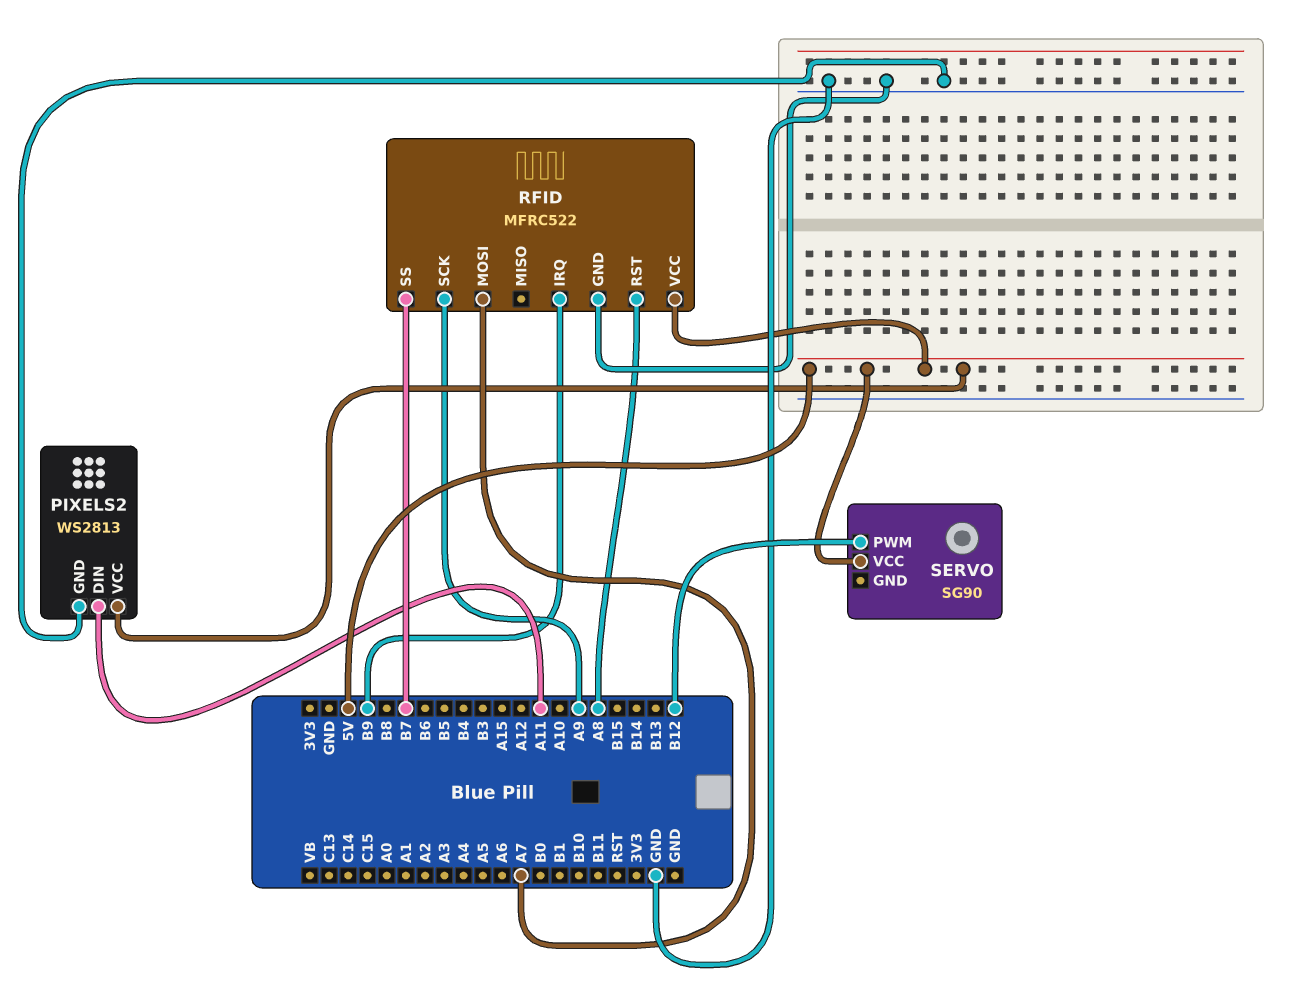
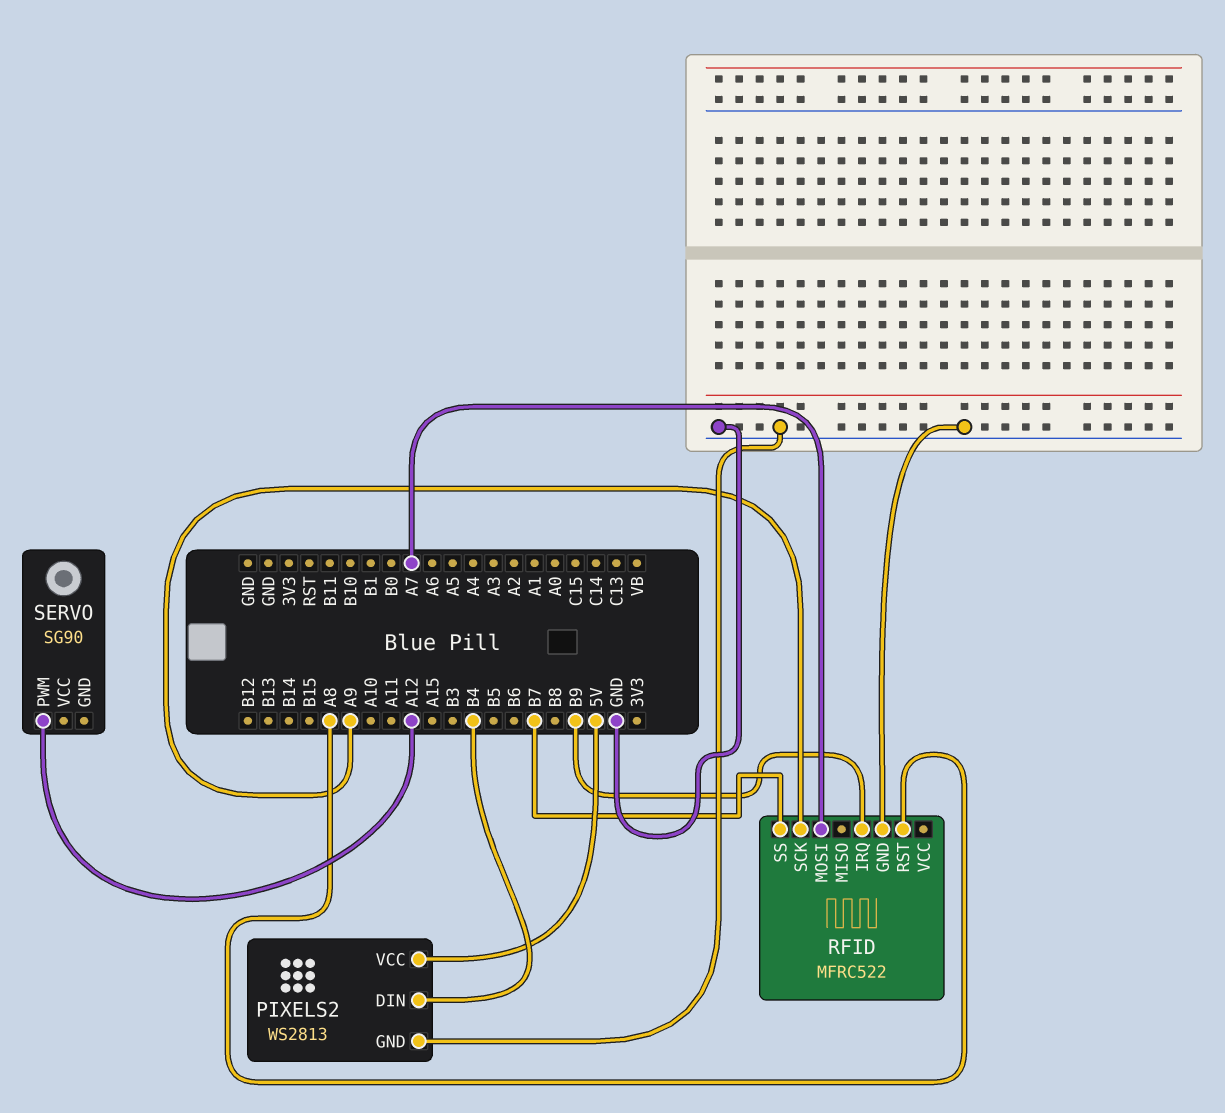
PIXELS2 pin DIN: A11 -> B4
RFID pin VCC: 5V -> none
SERVO pin PWM: B12 -> A12
SERVO pin VCC: 5V -> none

